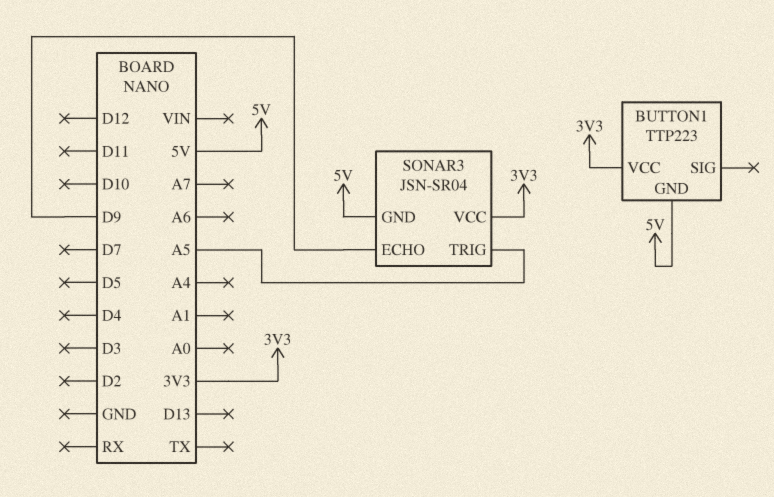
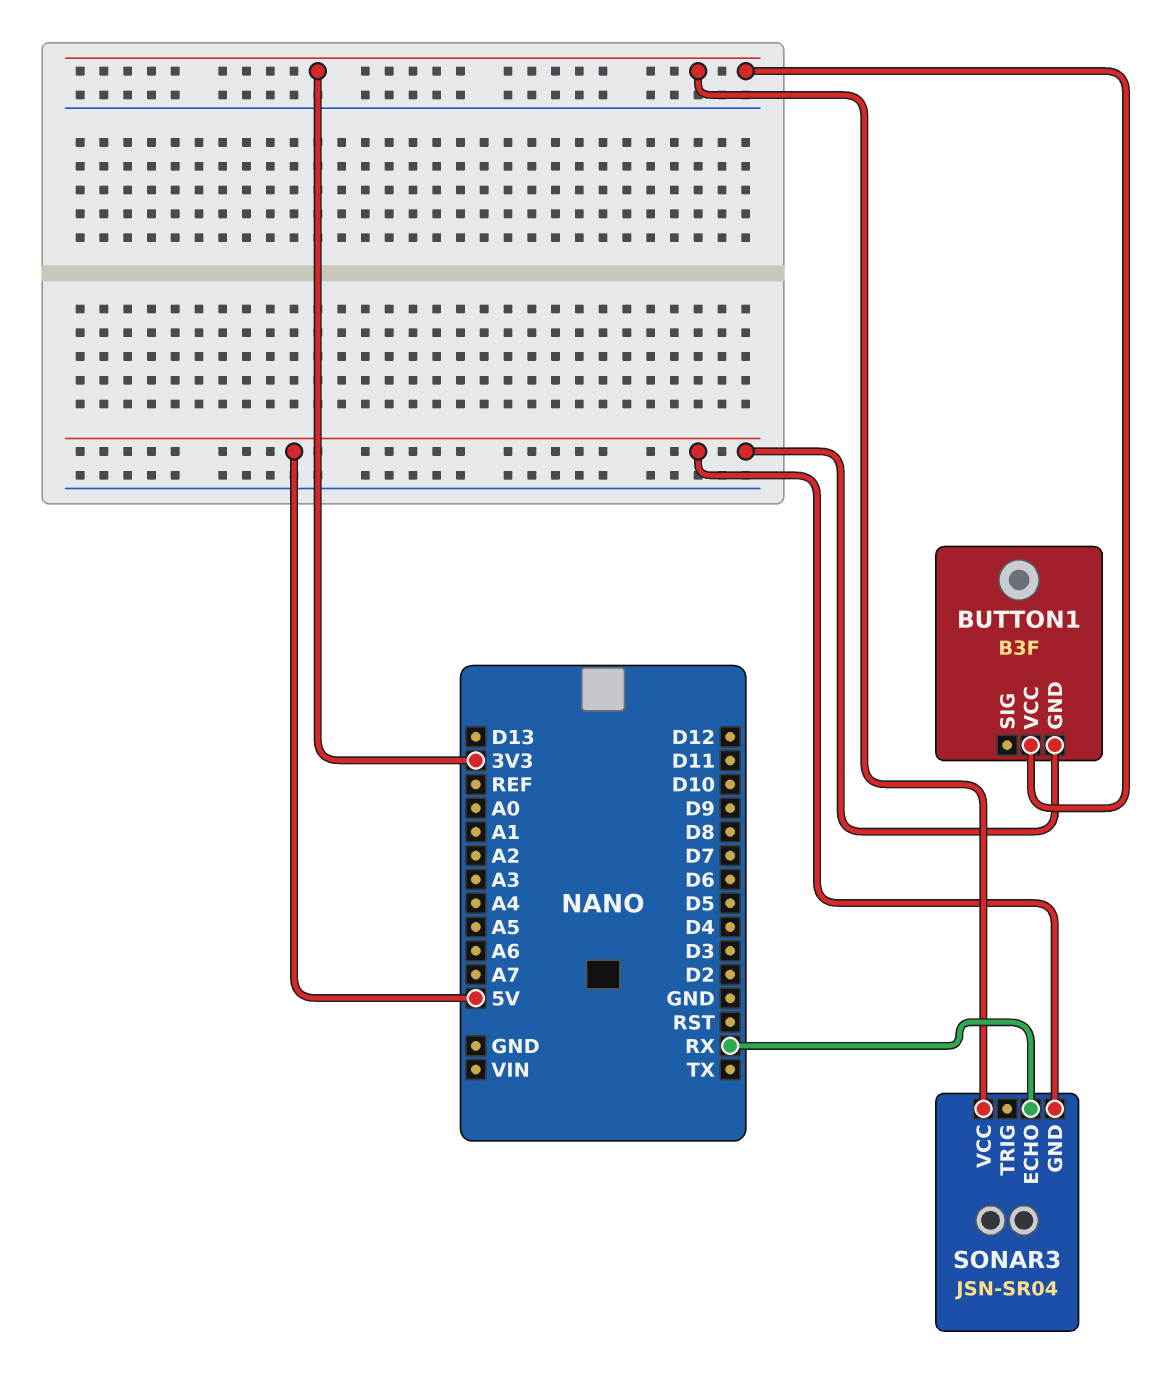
BUTTON1: TTP223 -> B3F
SONAR3 pin ECHO: D9 -> RX
SONAR3 pin TRIG: A5 -> none

